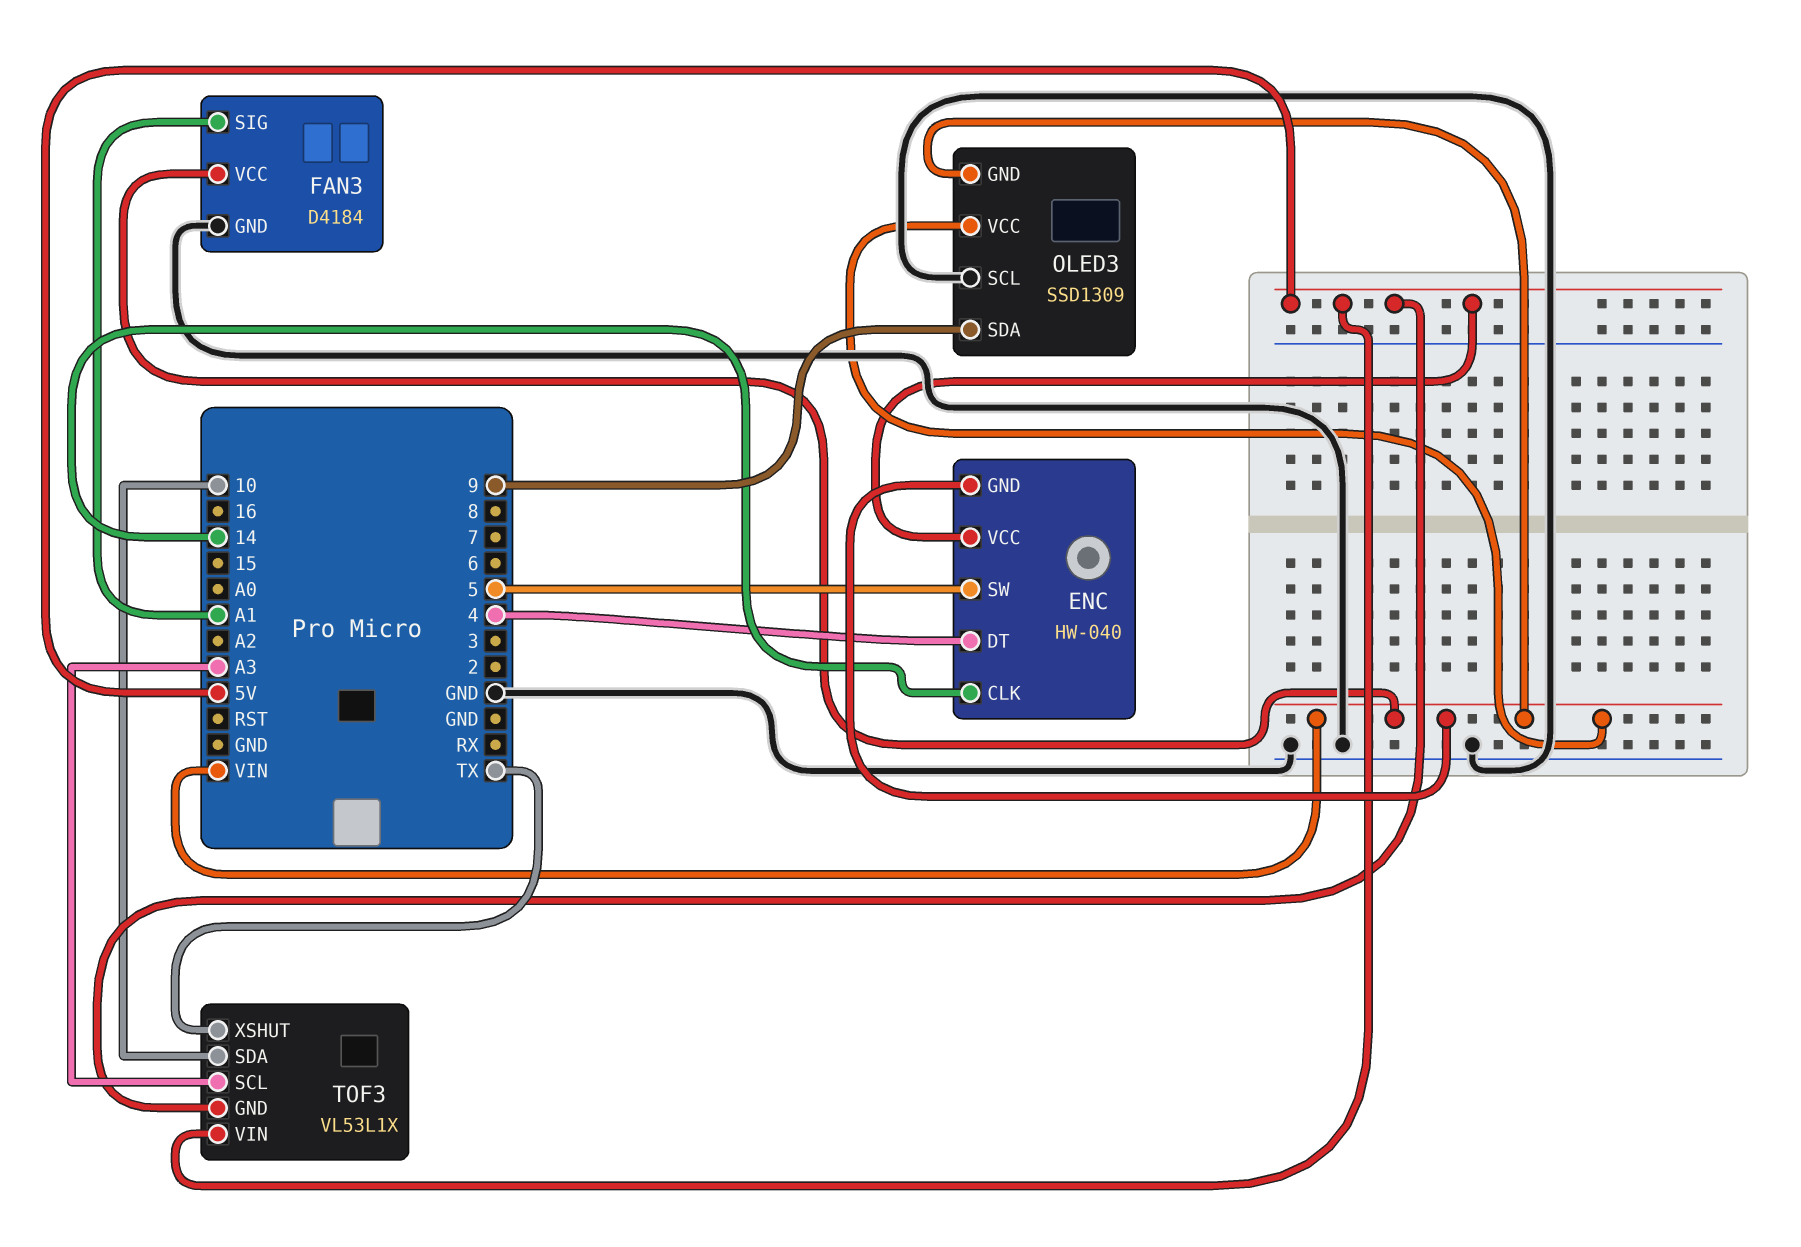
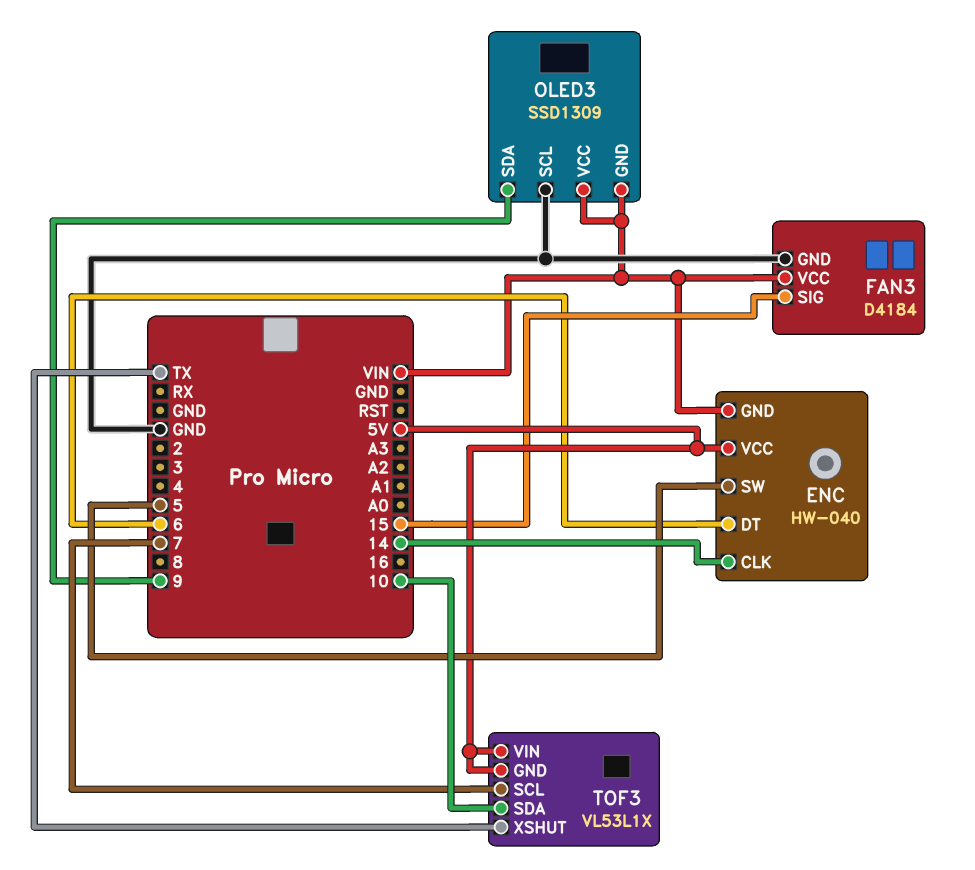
ENC pin DT: 4 -> 6
FAN3 pin SIG: A1 -> 15
TOF3 pin SCL: A3 -> 7

